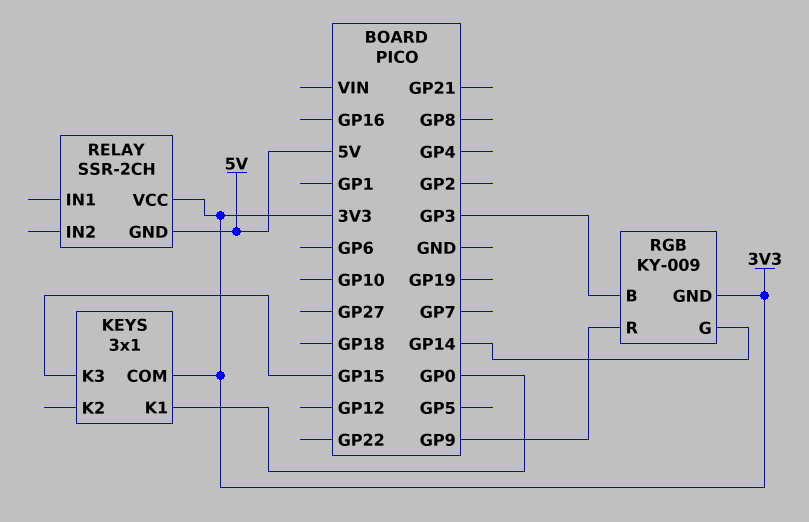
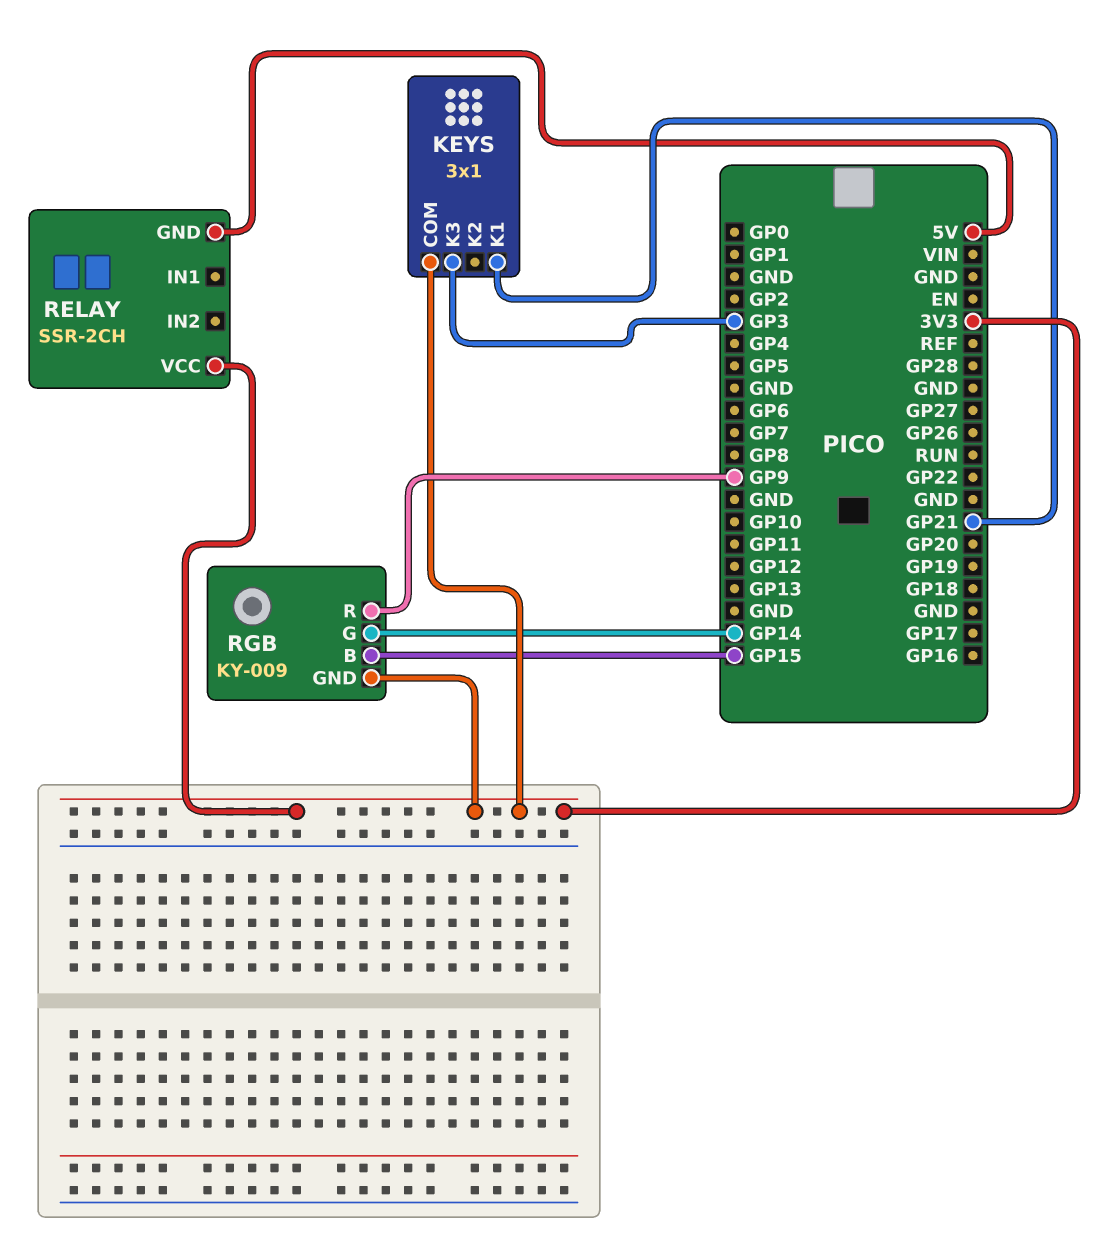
KEYS pin K1: GP0 -> GP21
KEYS pin K3: GP15 -> GP3
RGB pin B: GP3 -> GP15

